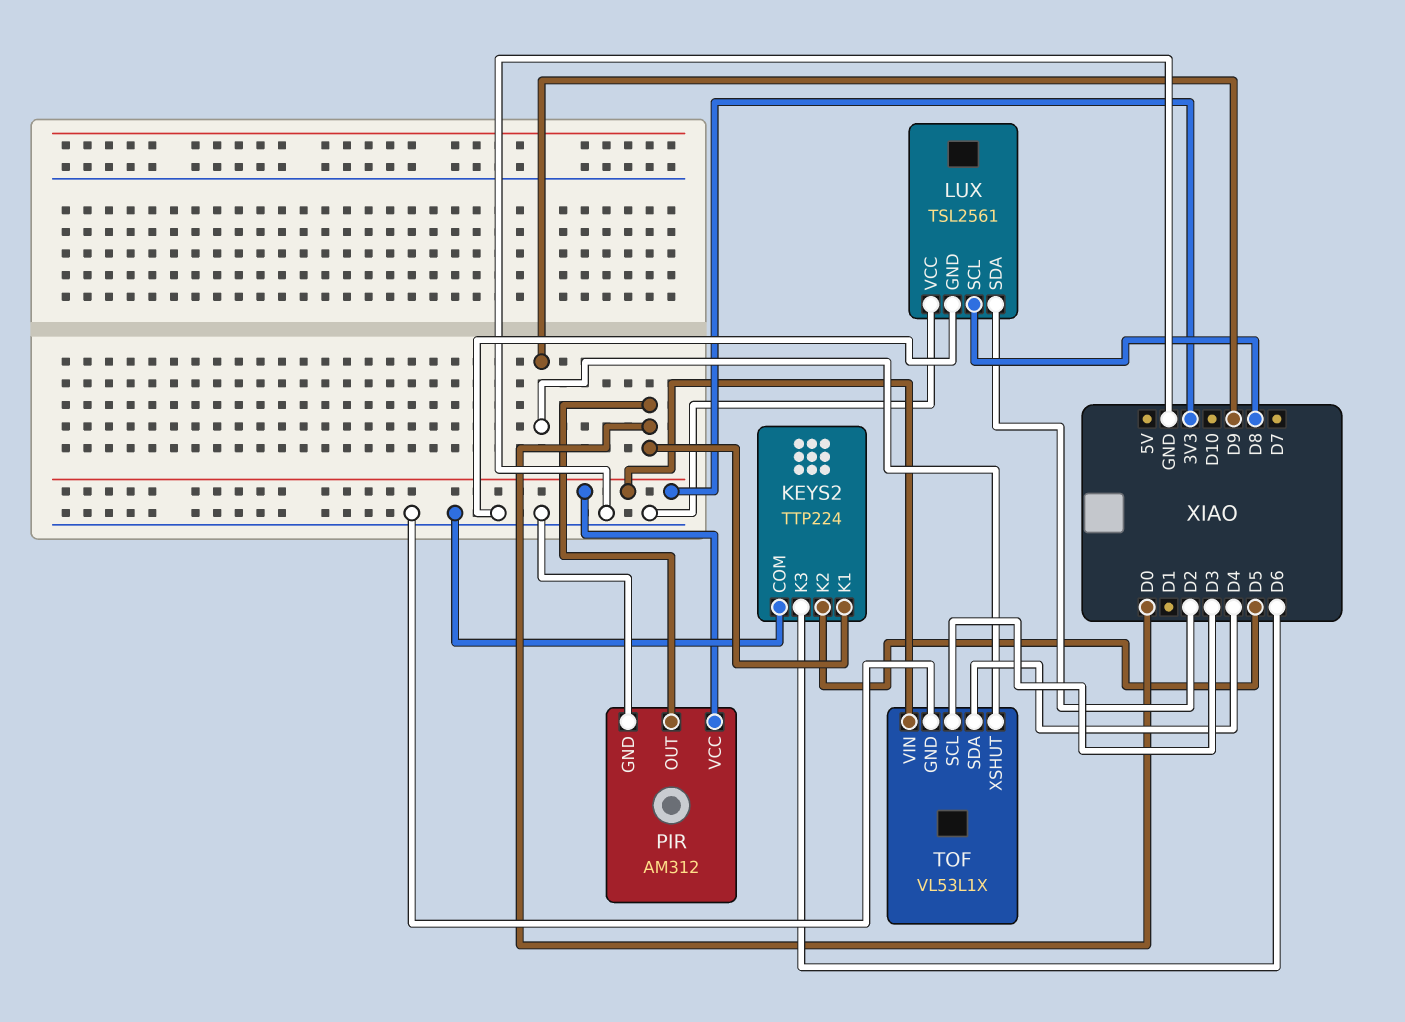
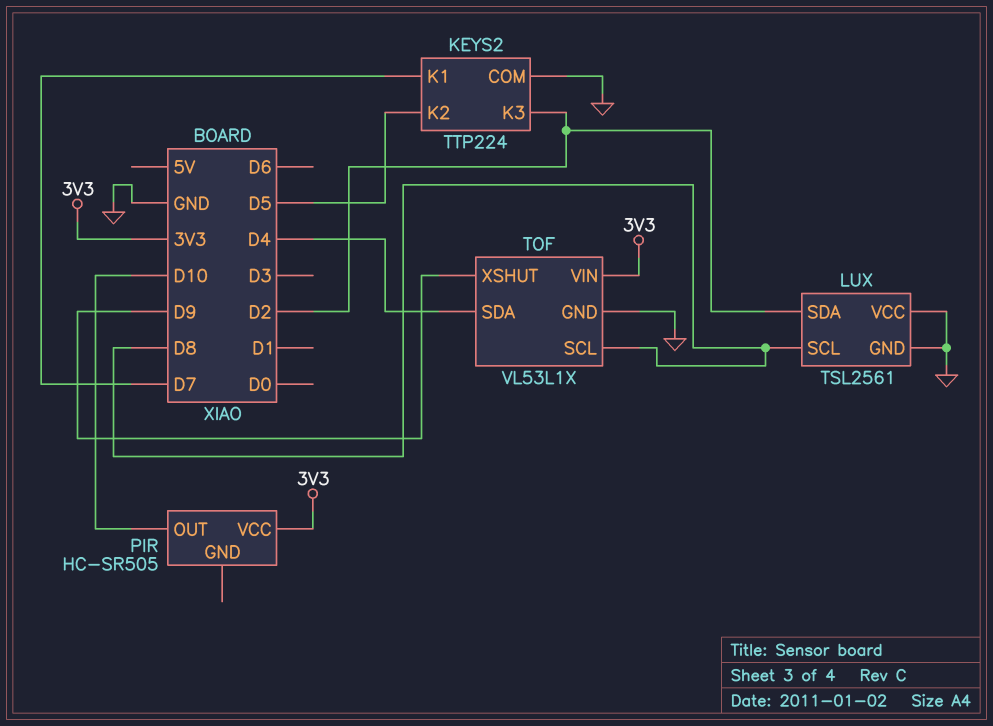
KEYS2 pin K1: D0 -> D7
KEYS2 pin K3: D6 -> D2
PIR: AM312 -> HC-SR505
PIR pin GND: GND -> none
PIR pin OUT: D0 -> D10
TOF pin SCL: D3 -> D8

